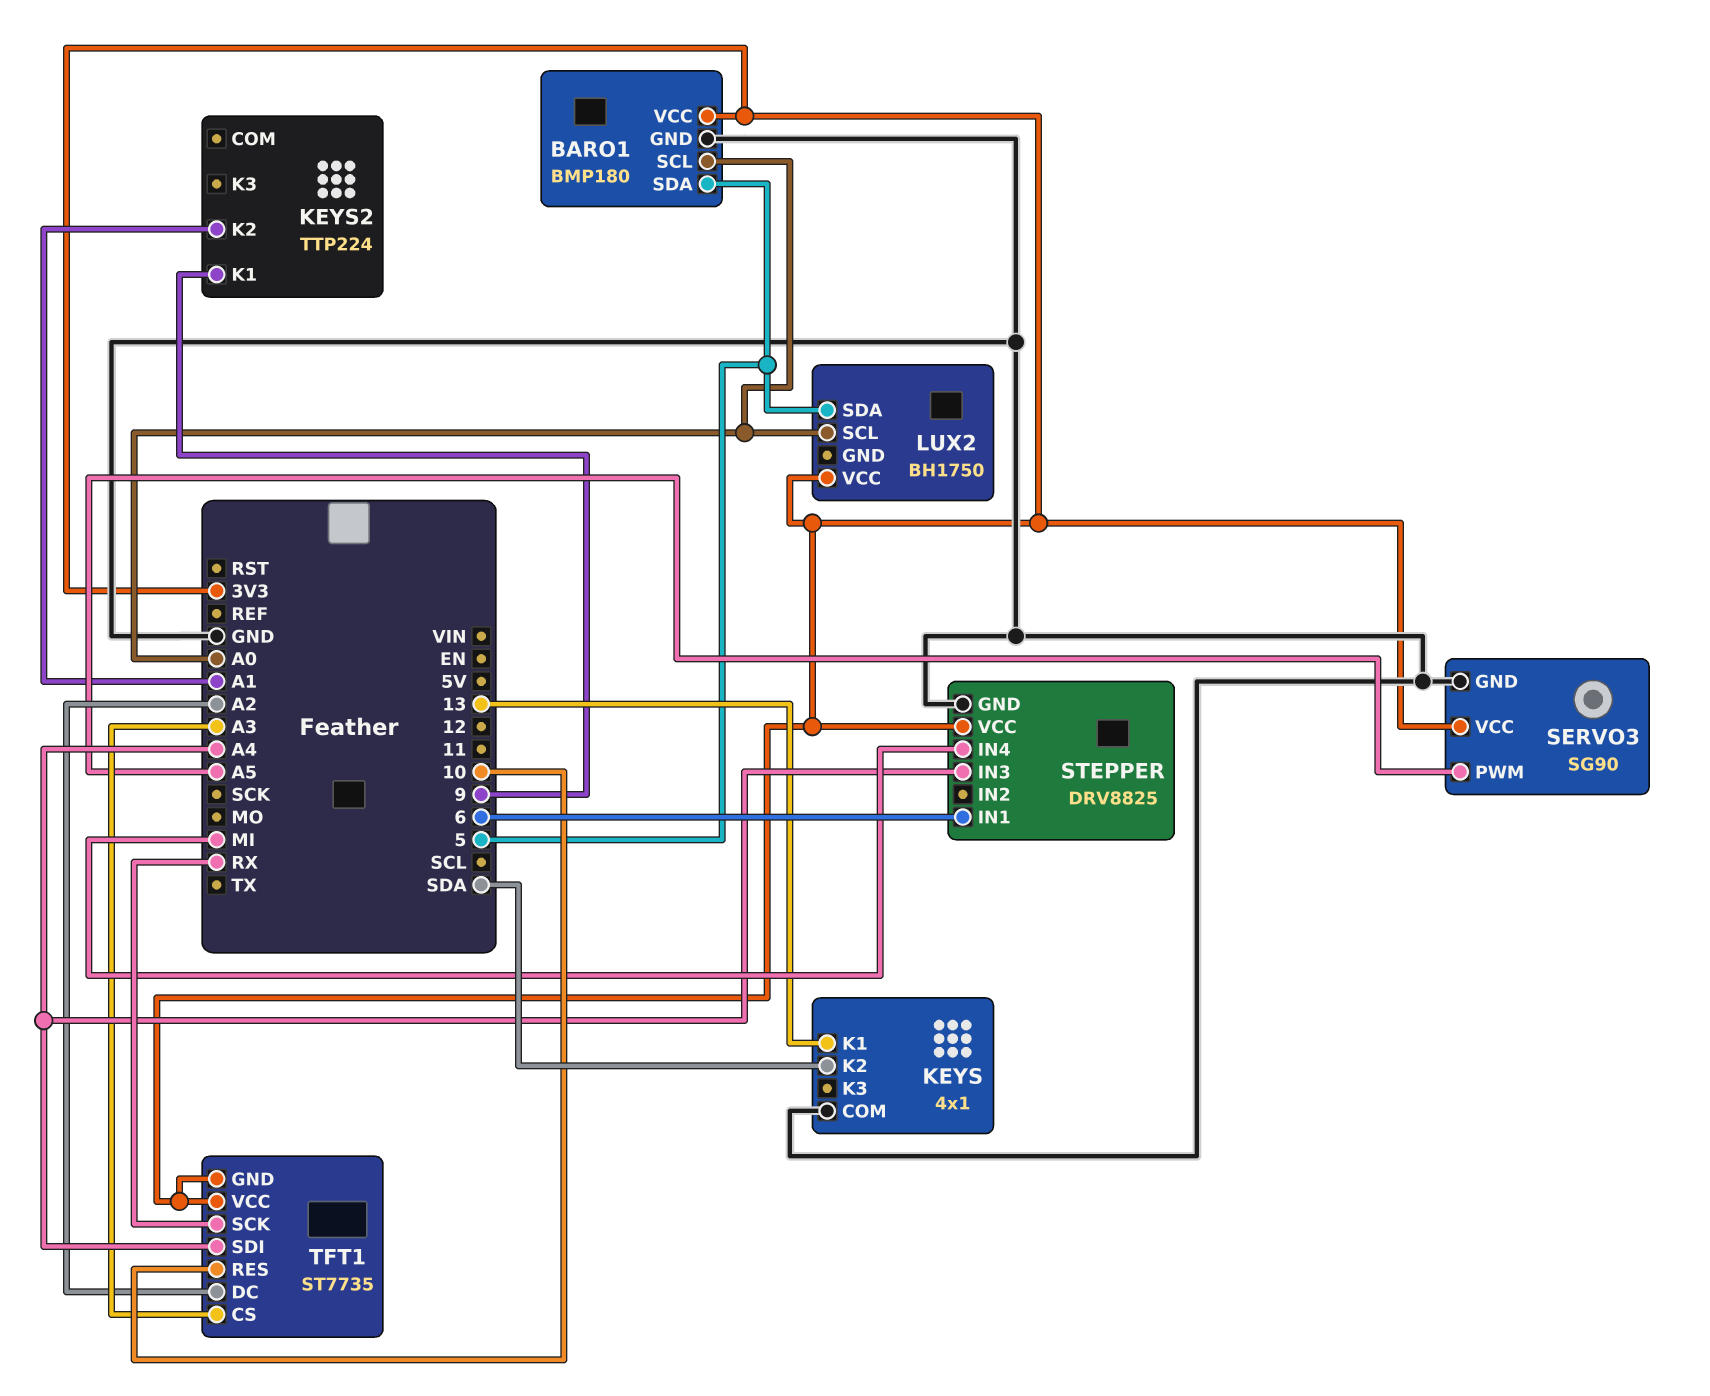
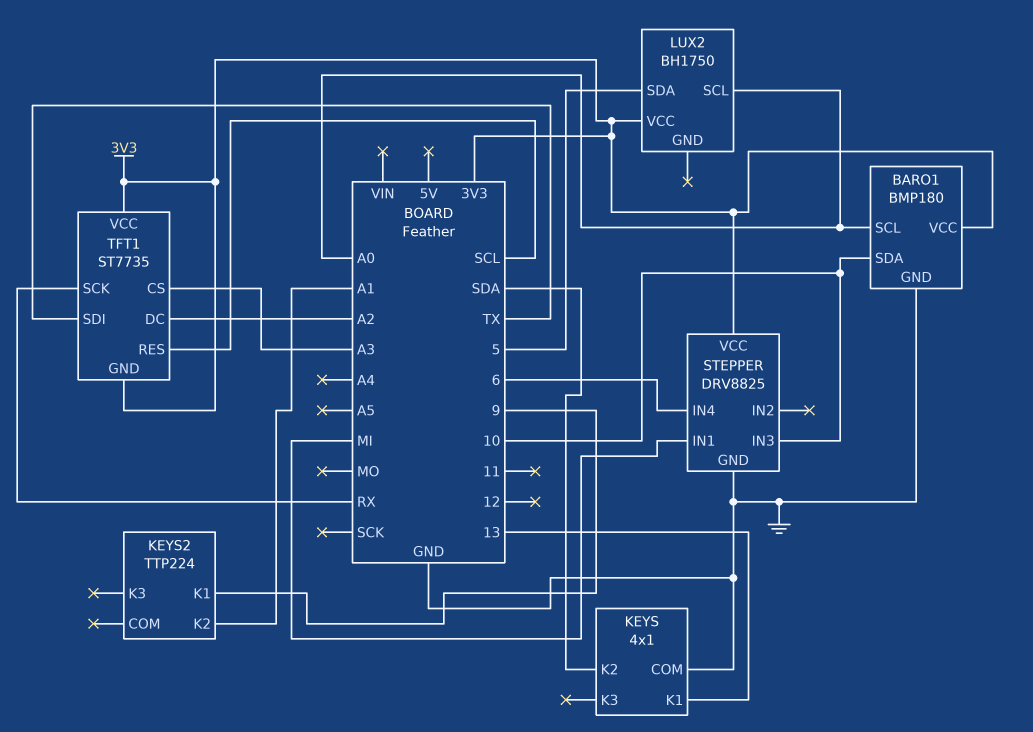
BARO1 pin SDA: 5 -> 10
SERVO3: SG90 -> none
SERVO3 pin GND: GND -> none
SERVO3 pin PWM: A5 -> none
SERVO3 pin VCC: 3V3 -> none
STEPPER pin IN1: 6 -> MI
STEPPER pin IN3: A4 -> 10
STEPPER pin IN4: MI -> 6
TFT1 pin RES: 10 -> SCL
TFT1 pin SDI: A4 -> TX

